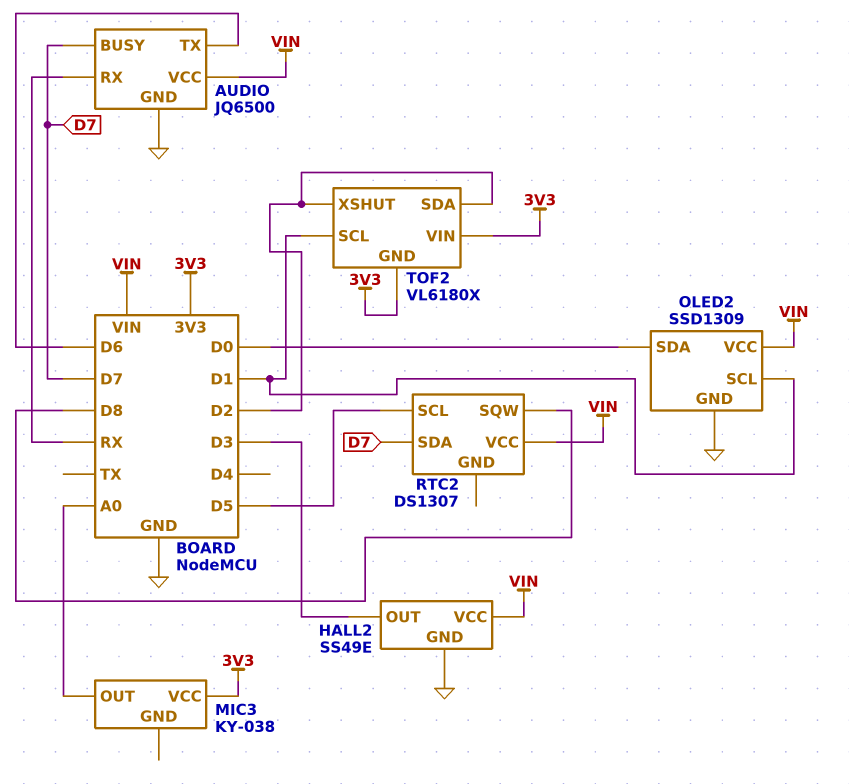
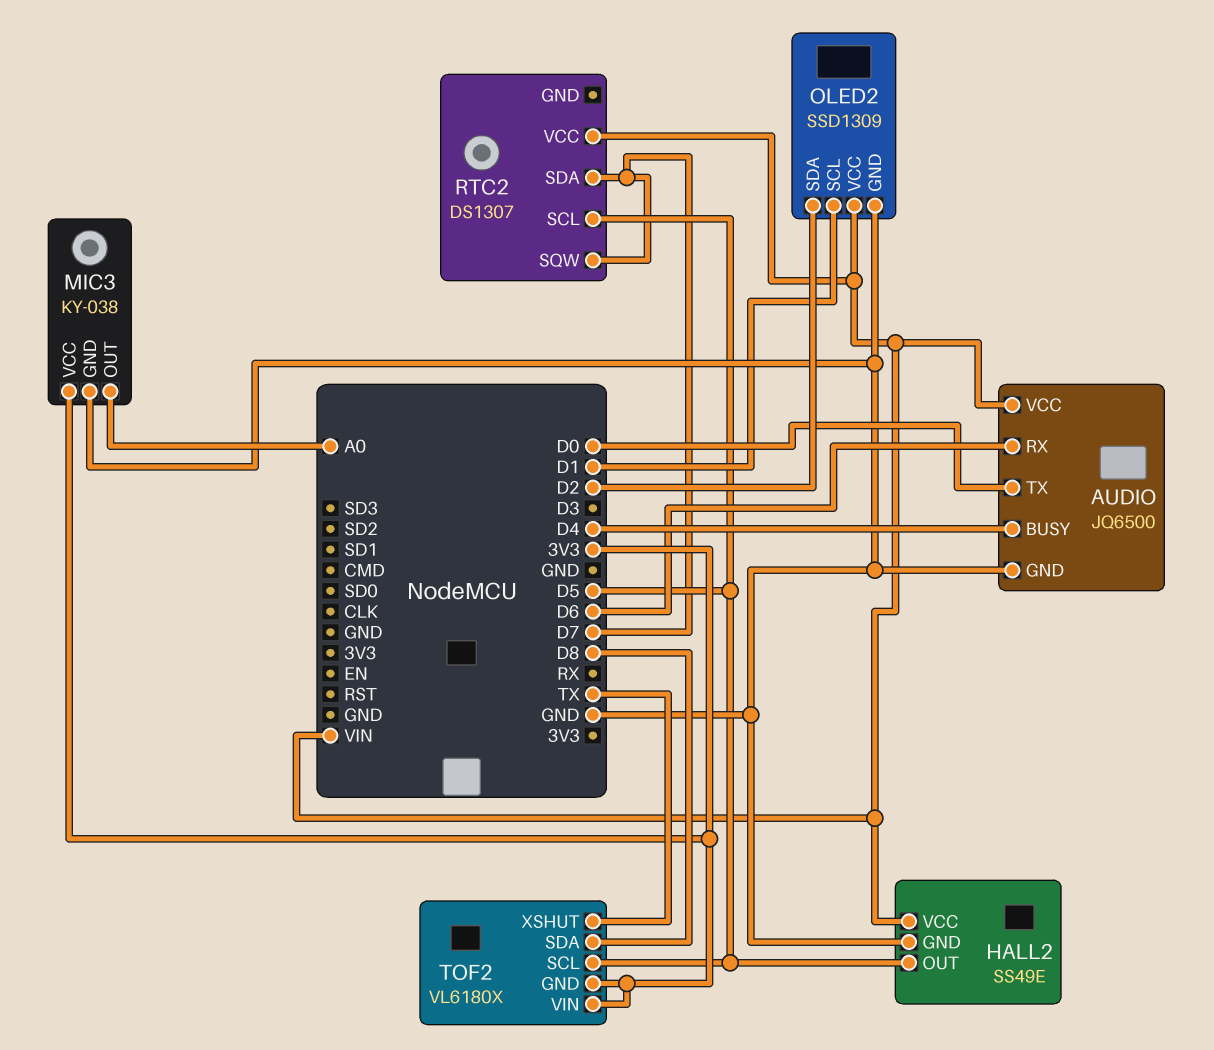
AUDIO pin BUSY: D7 -> D4
AUDIO pin RX: RX -> D6
AUDIO pin TX: D6 -> D0
HALL2 pin OUT: D3 -> D5
MIC3 pin GND: none -> GND
OLED2 pin SDA: D0 -> D2
RTC2 pin SQW: D8 -> D7
TOF2 pin SCL: D1 -> D5
TOF2 pin SDA: D2 -> D8
TOF2 pin XSHUT: D2 -> TX

